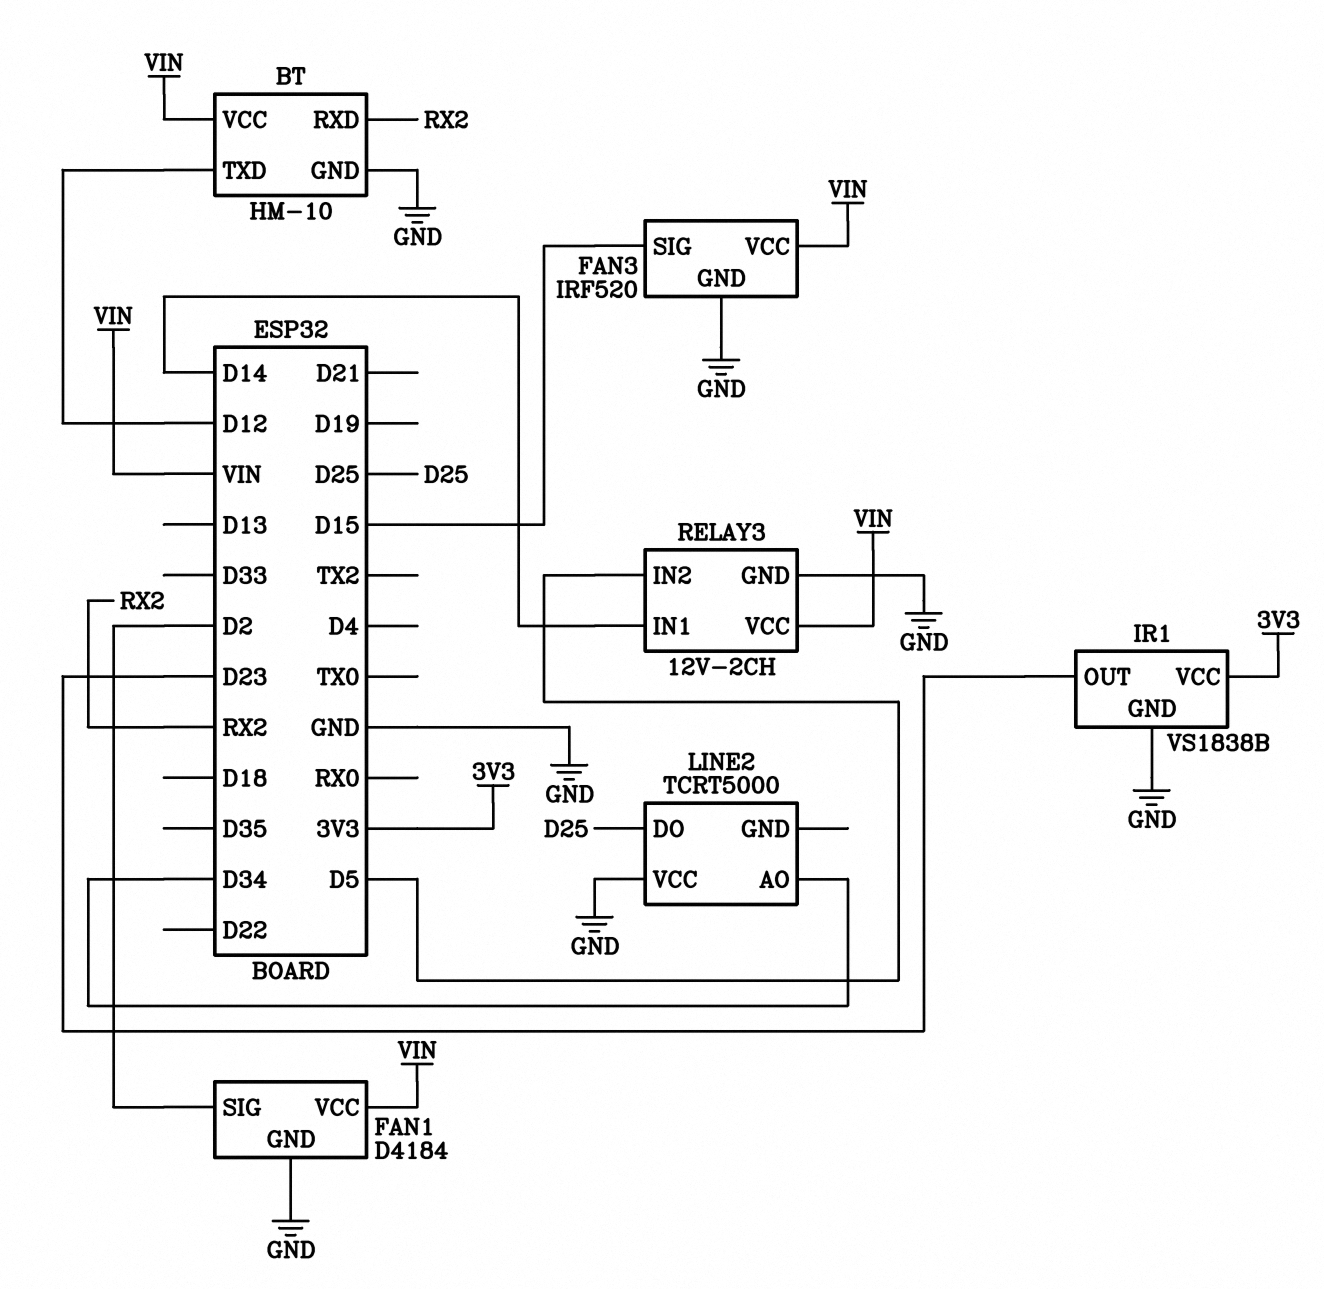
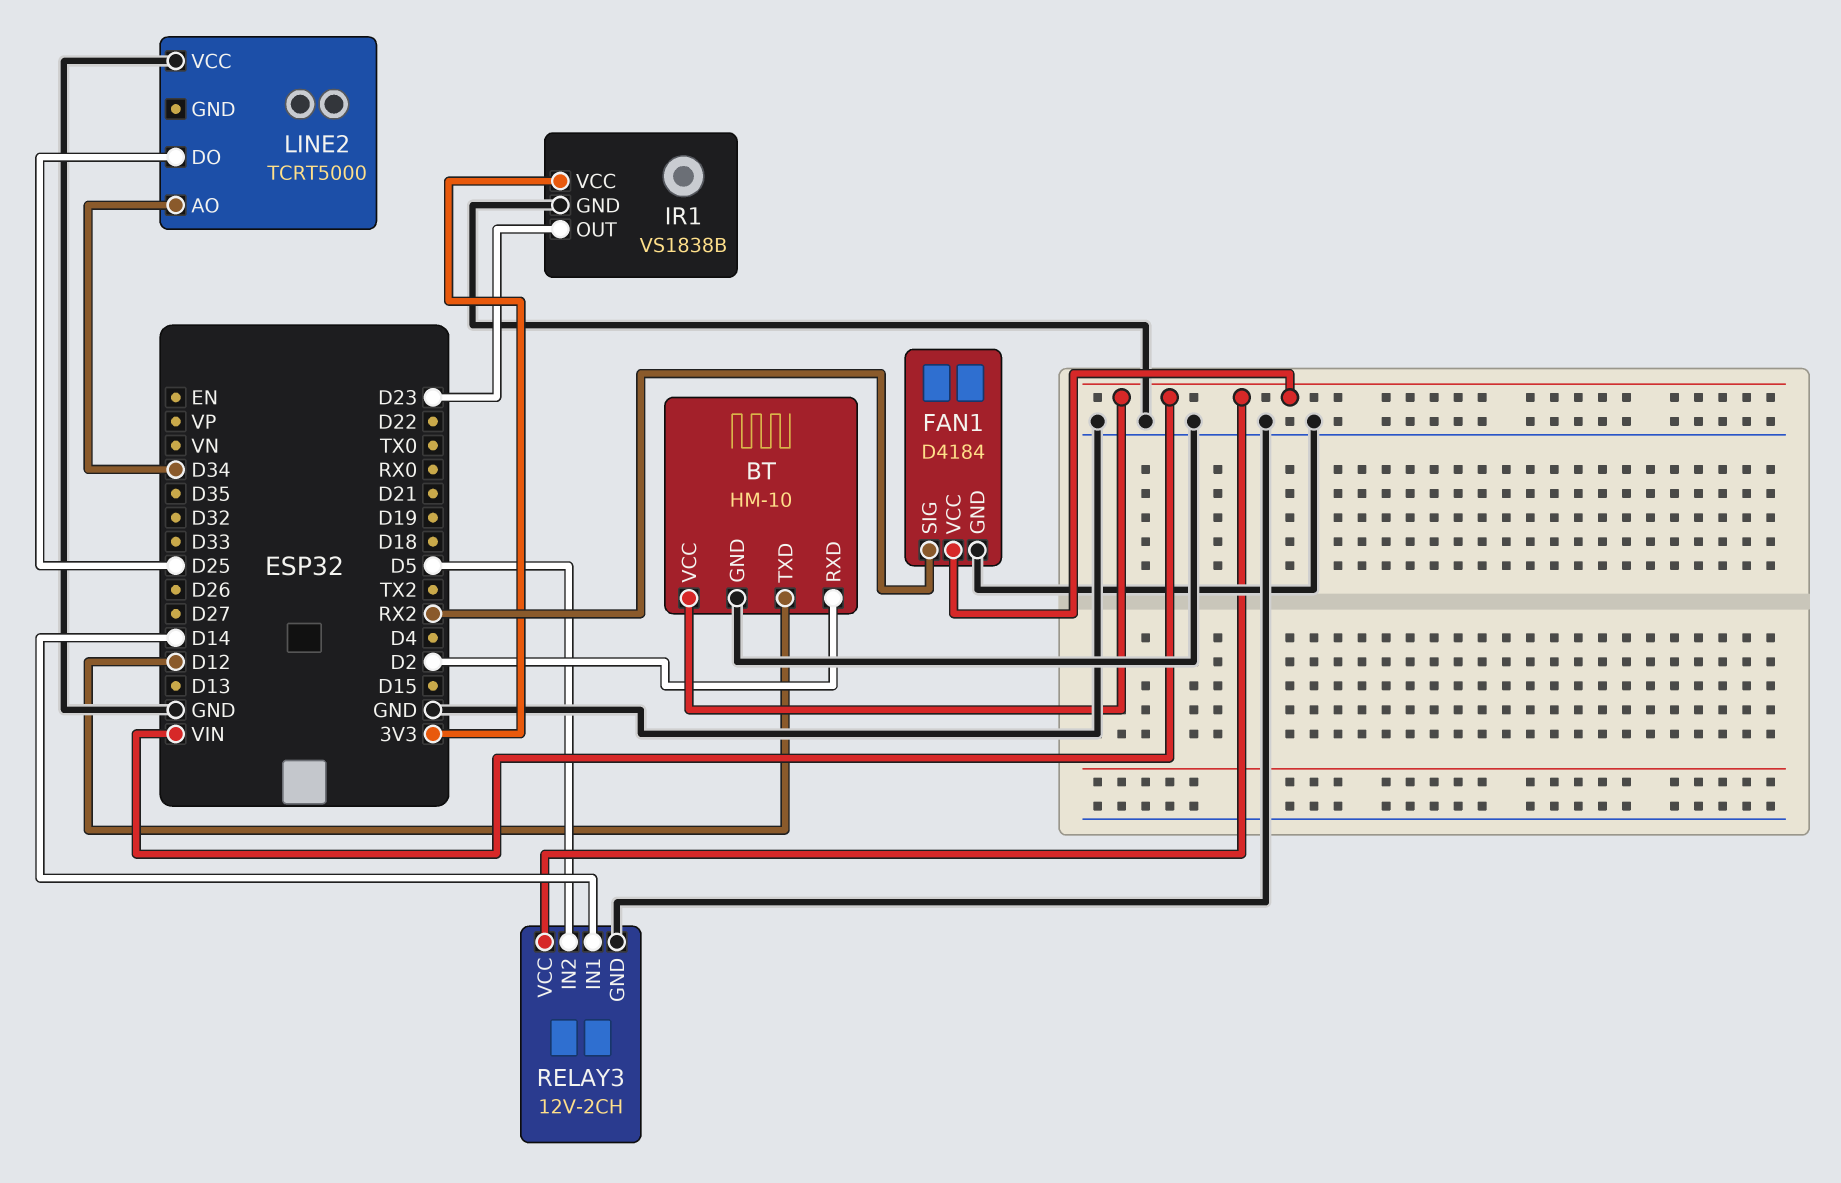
BT pin RXD: RX2 -> D2
FAN1 pin SIG: D2 -> RX2
FAN3: IRF520 -> none
FAN3 pin GND: GND -> none
FAN3 pin SIG: D15 -> none
FAN3 pin VCC: VIN -> none

